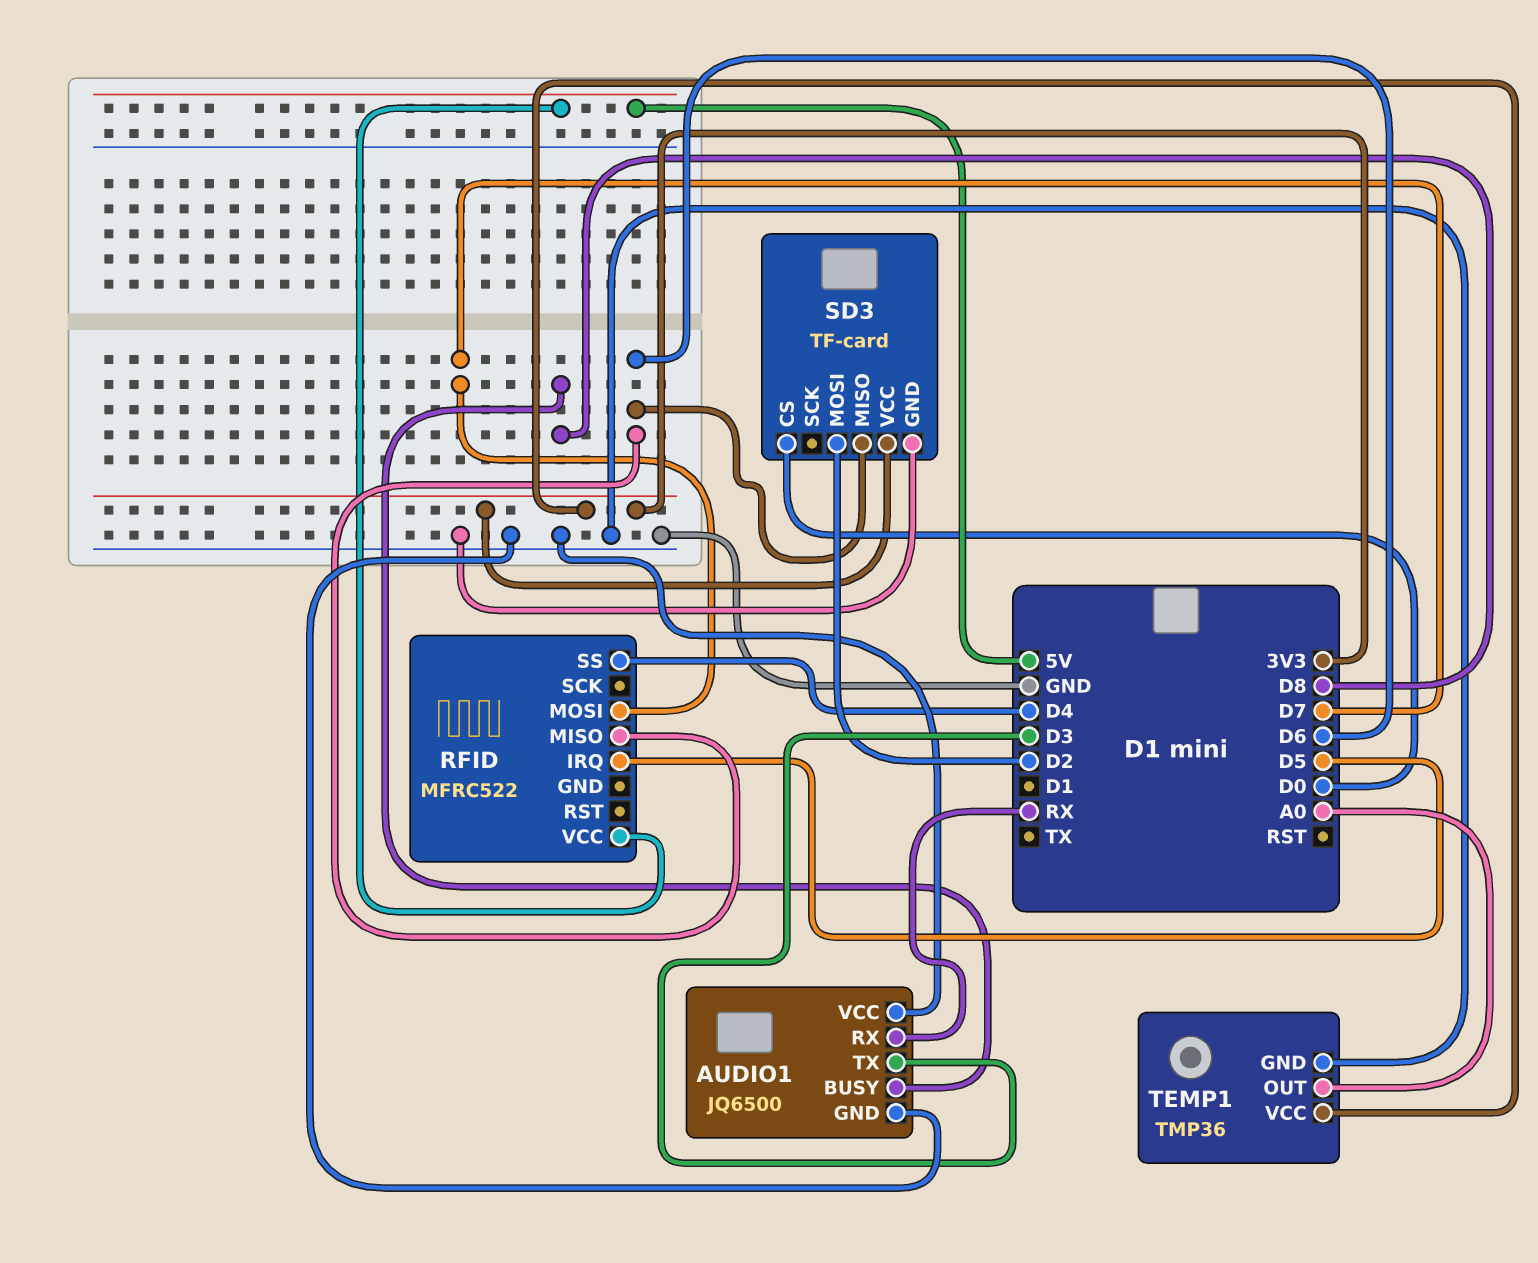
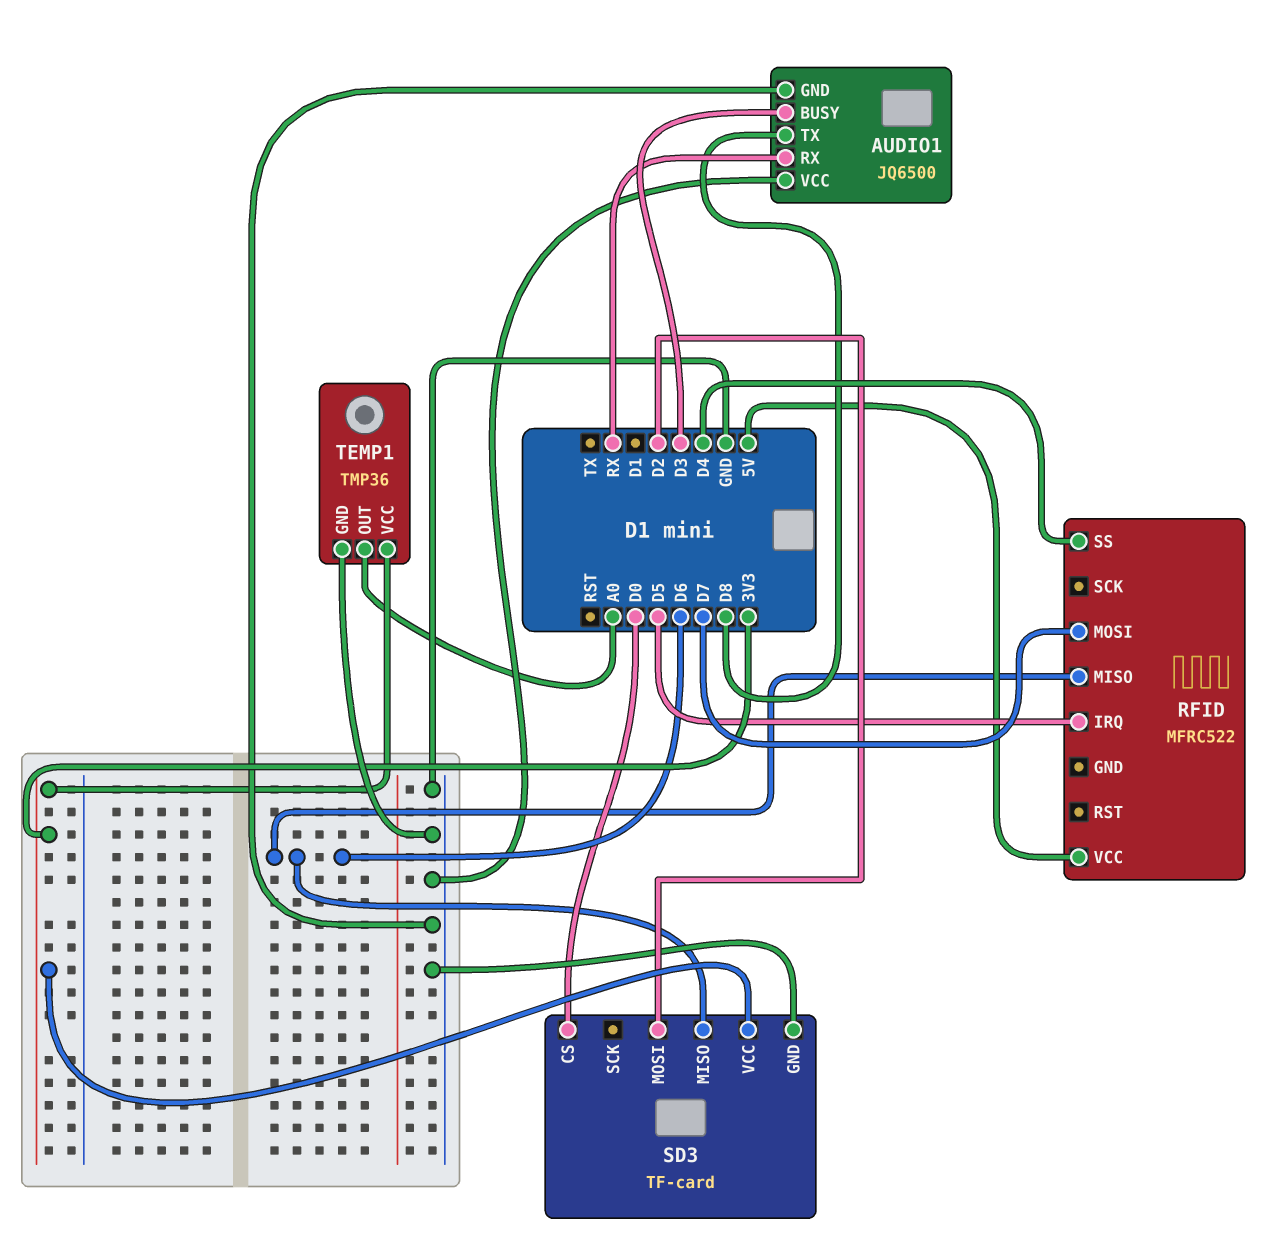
AUDIO1 pin BUSY: D8 -> D3
AUDIO1 pin TX: D3 -> D8

